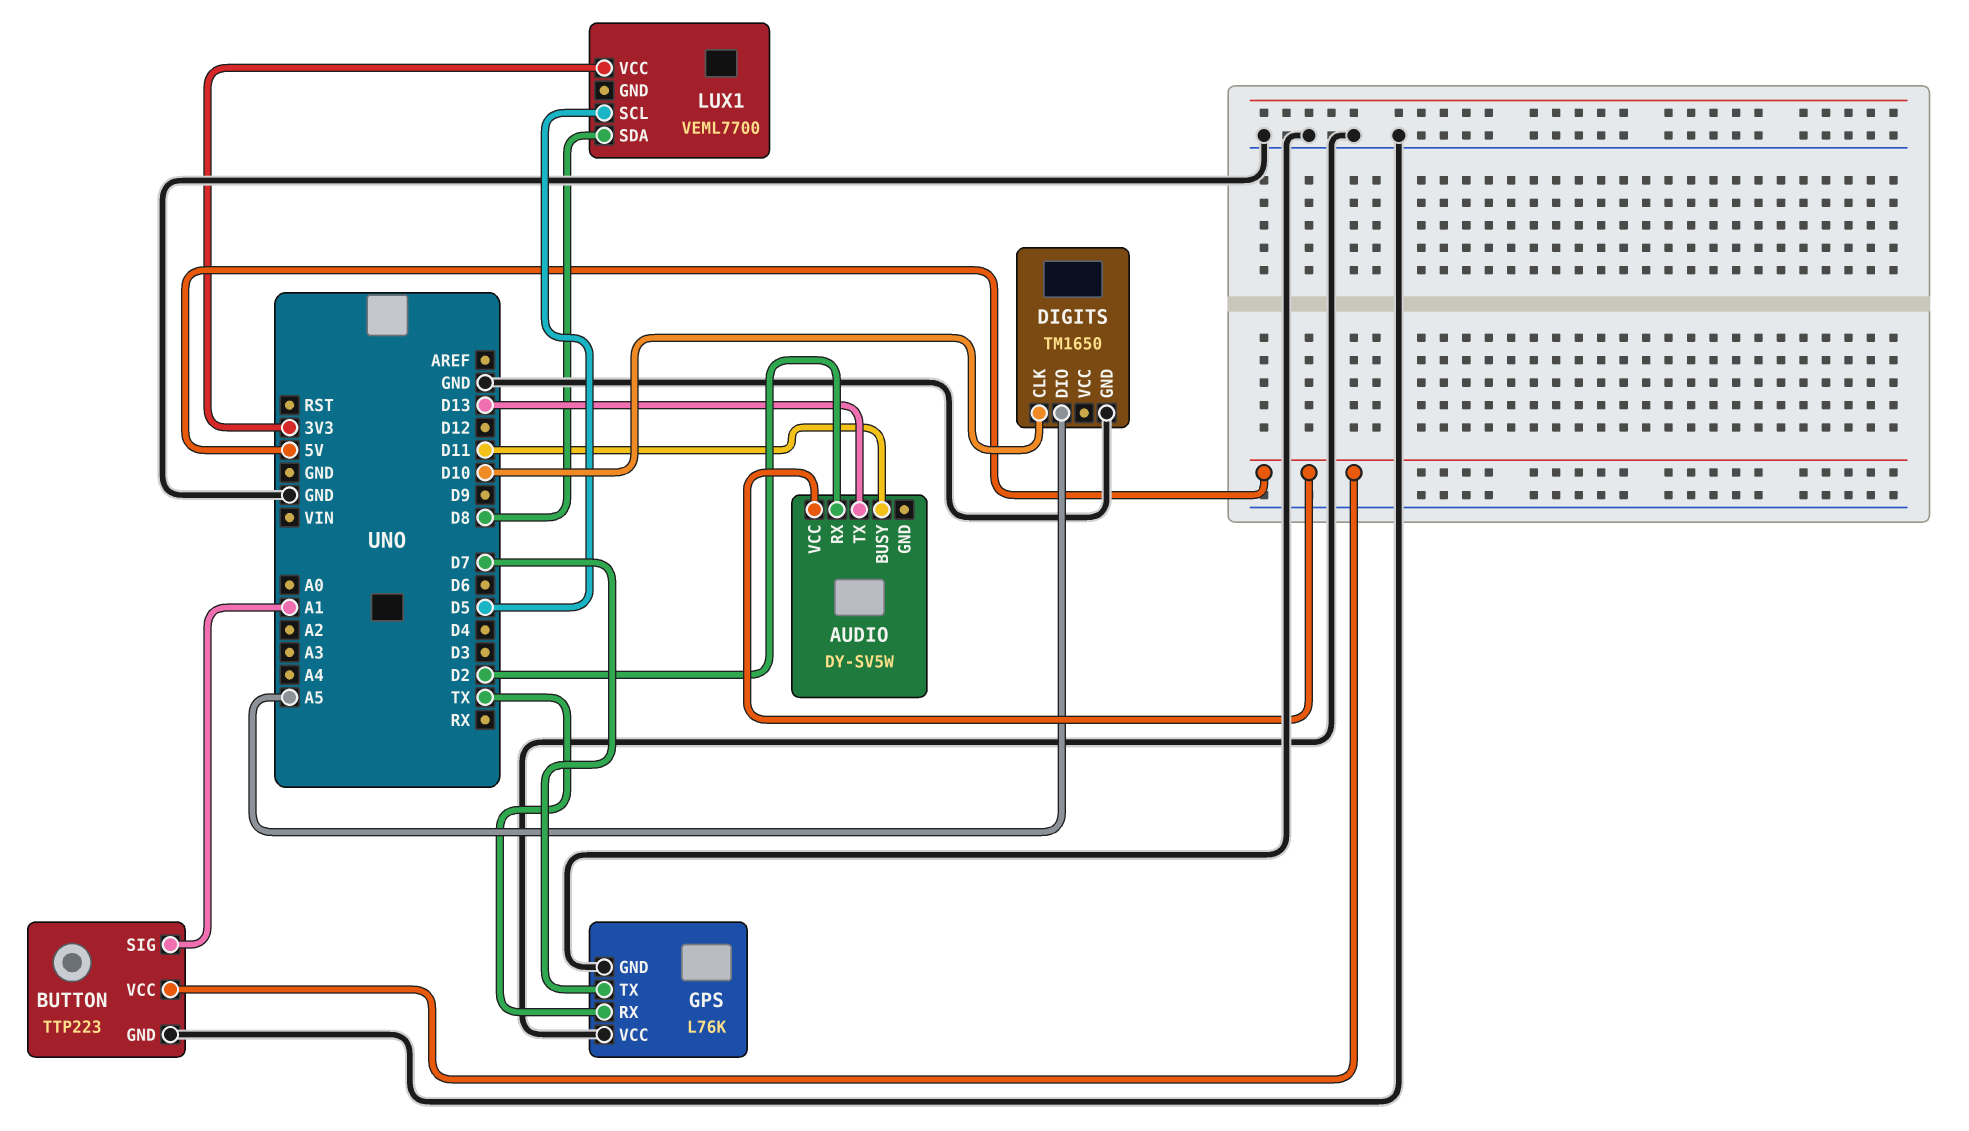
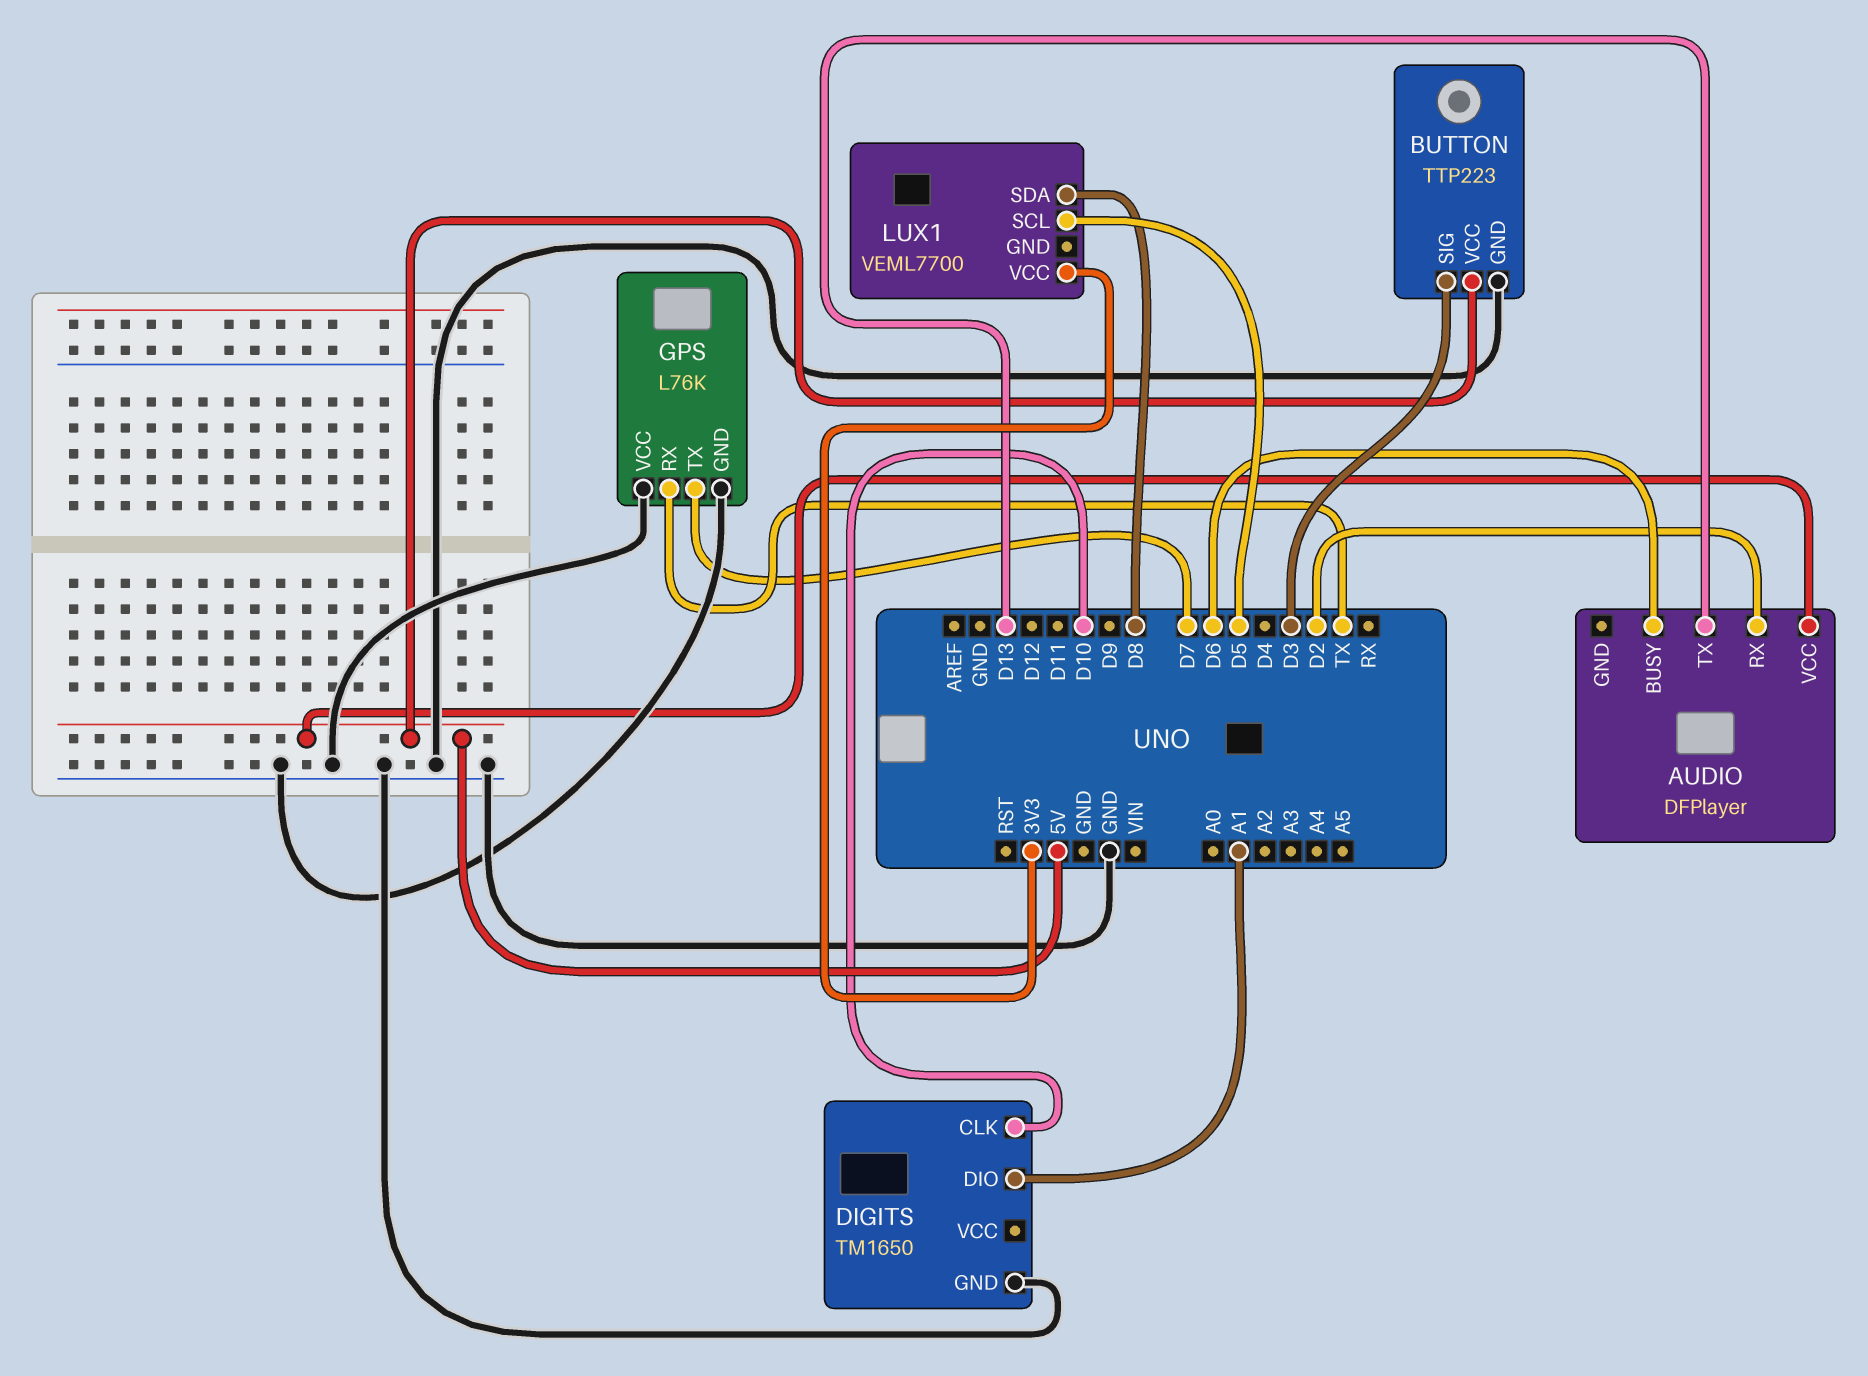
AUDIO: DY-SV5W -> DFPlayer
AUDIO pin BUSY: D11 -> D6
BUTTON pin SIG: A1 -> D3
DIGITS pin DIO: A5 -> A1

